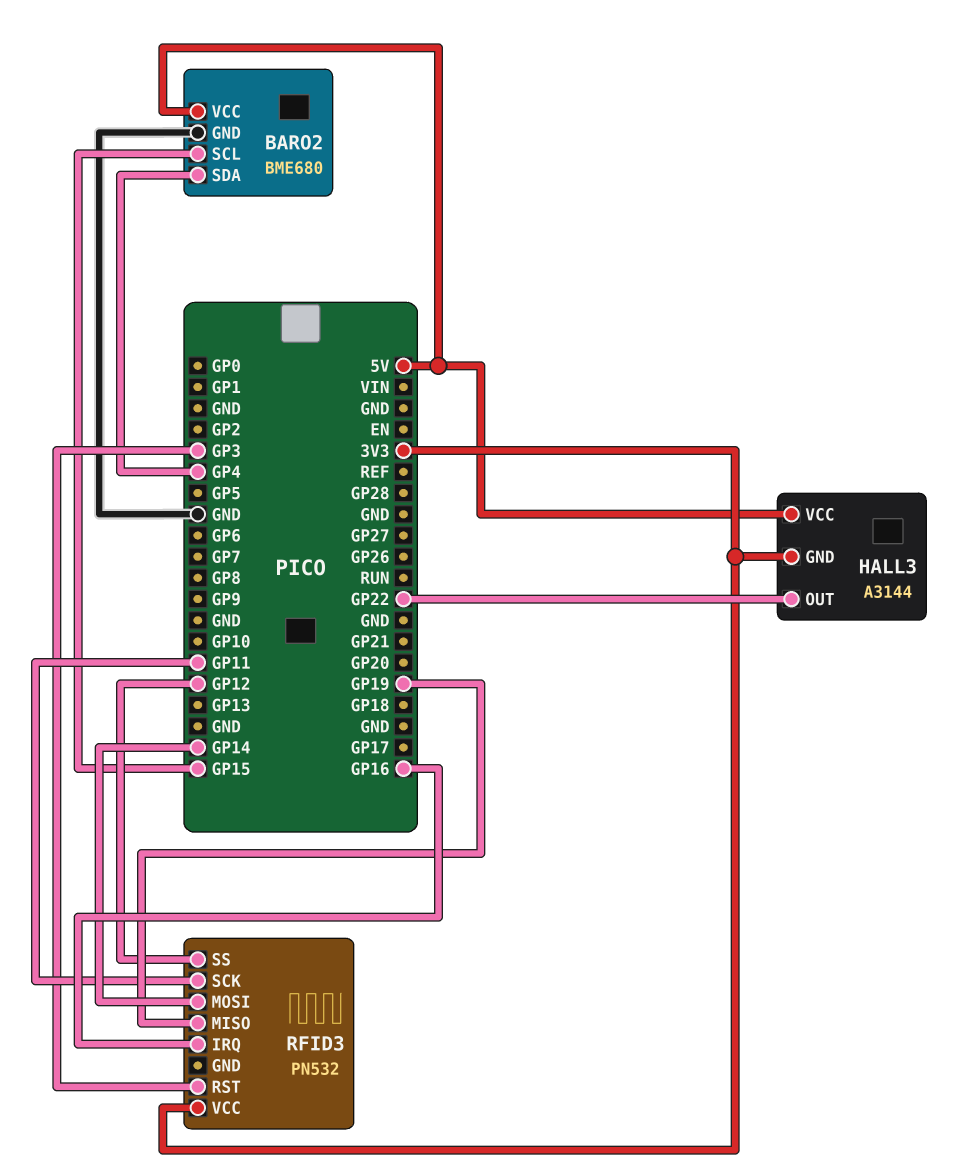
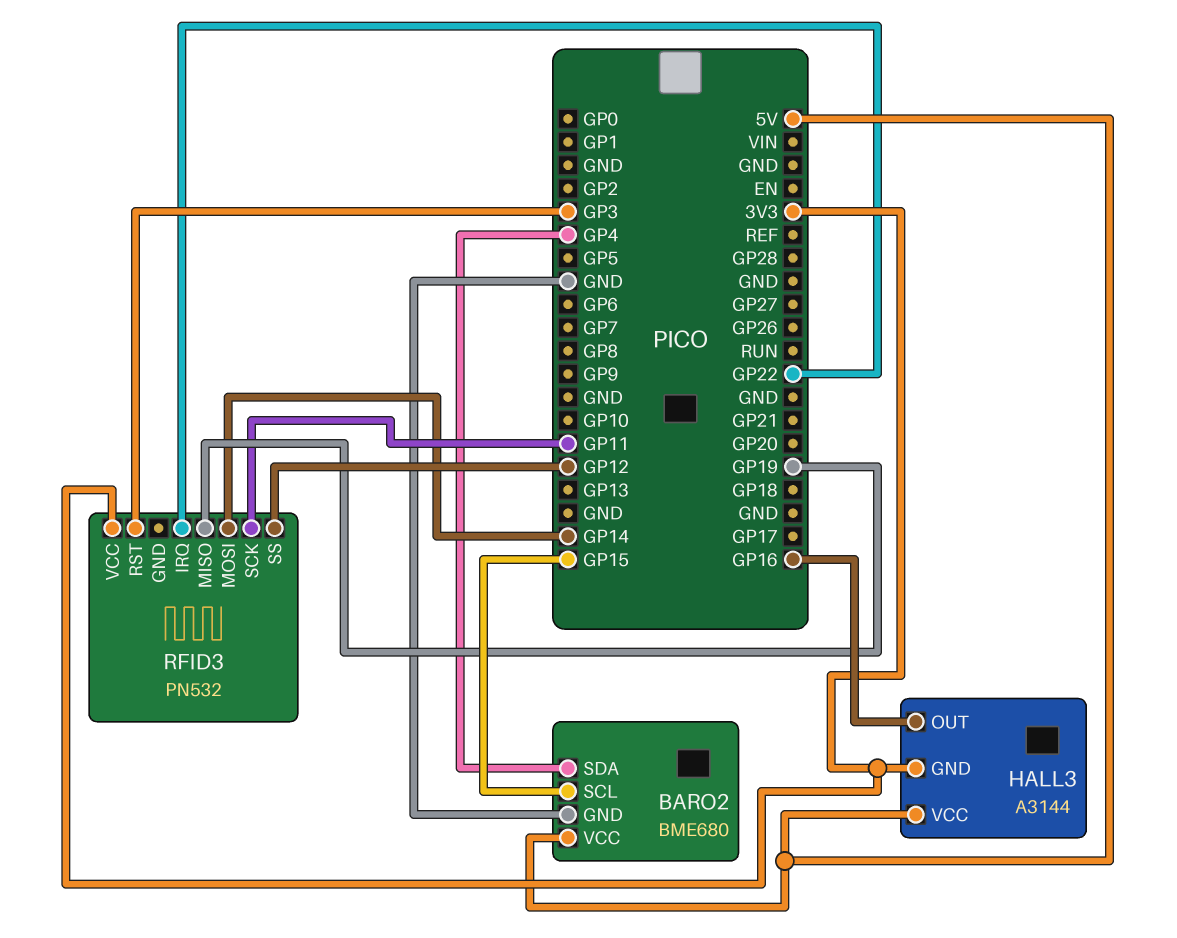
HALL3 pin OUT: GP22 -> GP16
RFID3 pin IRQ: GP16 -> GP22

